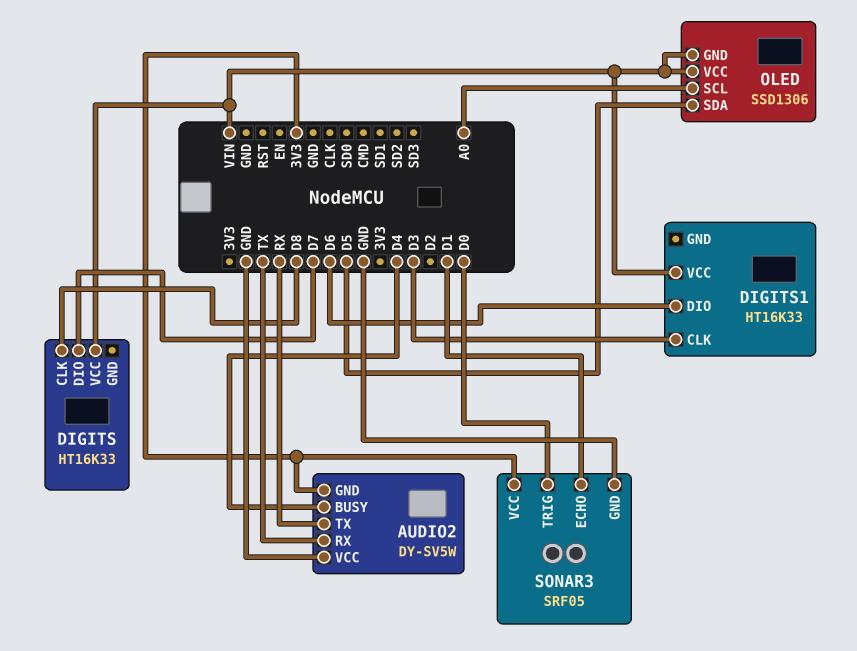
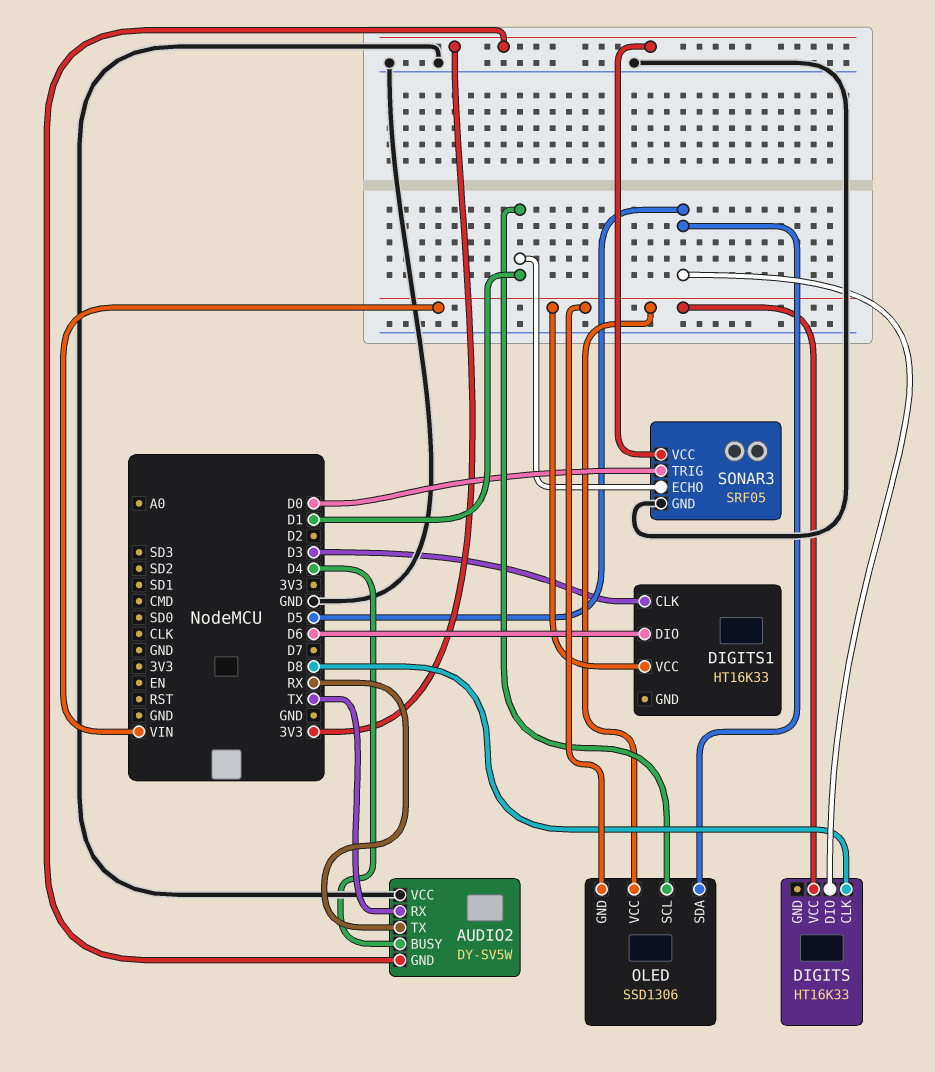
DIGITS pin DIO: D7 -> D5
OLED pin SCL: A0 -> D1

